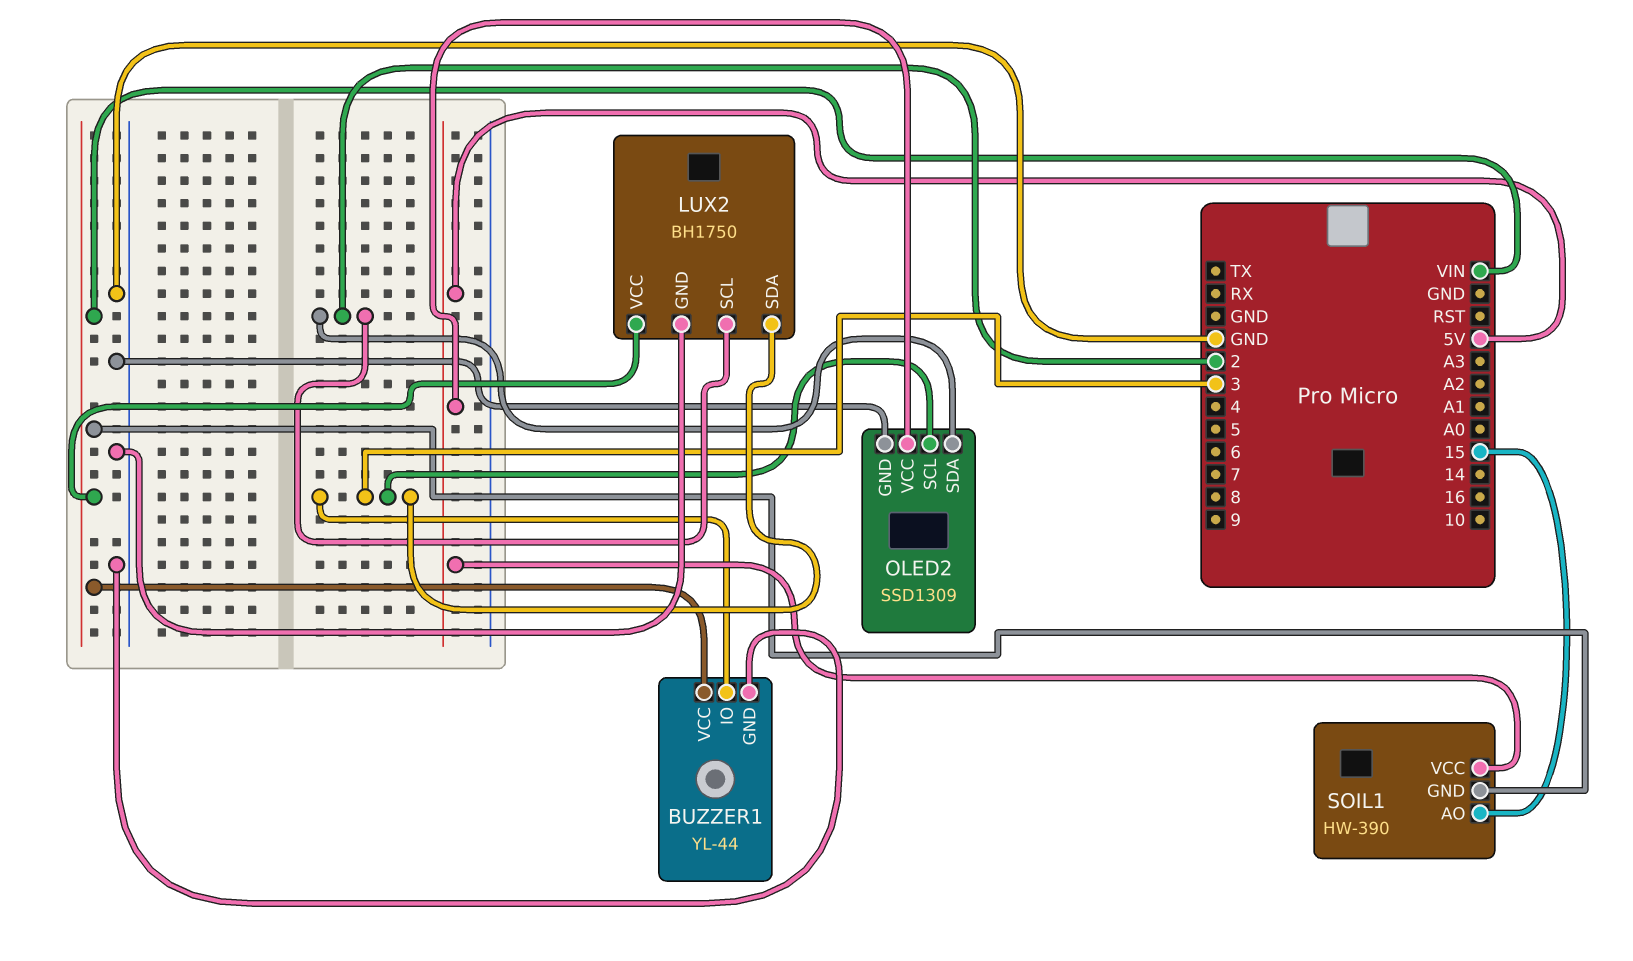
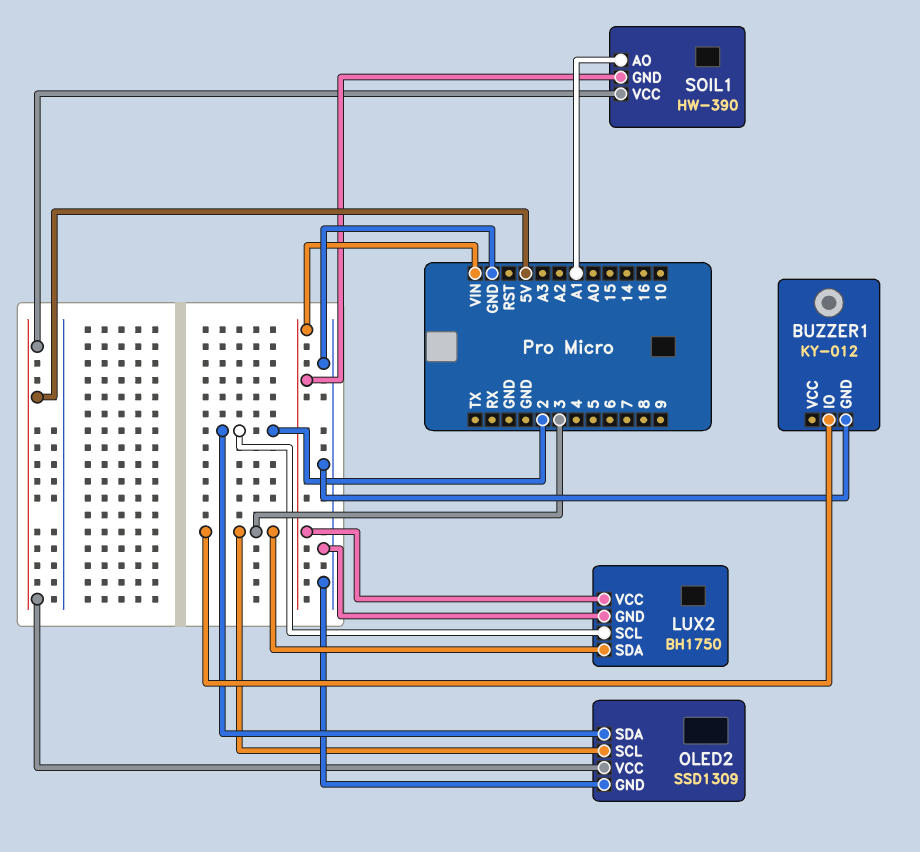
BUZZER1: YL-44 -> KY-012
BUZZER1 pin VCC: VIN -> none
SOIL1 pin AO: 15 -> A1

